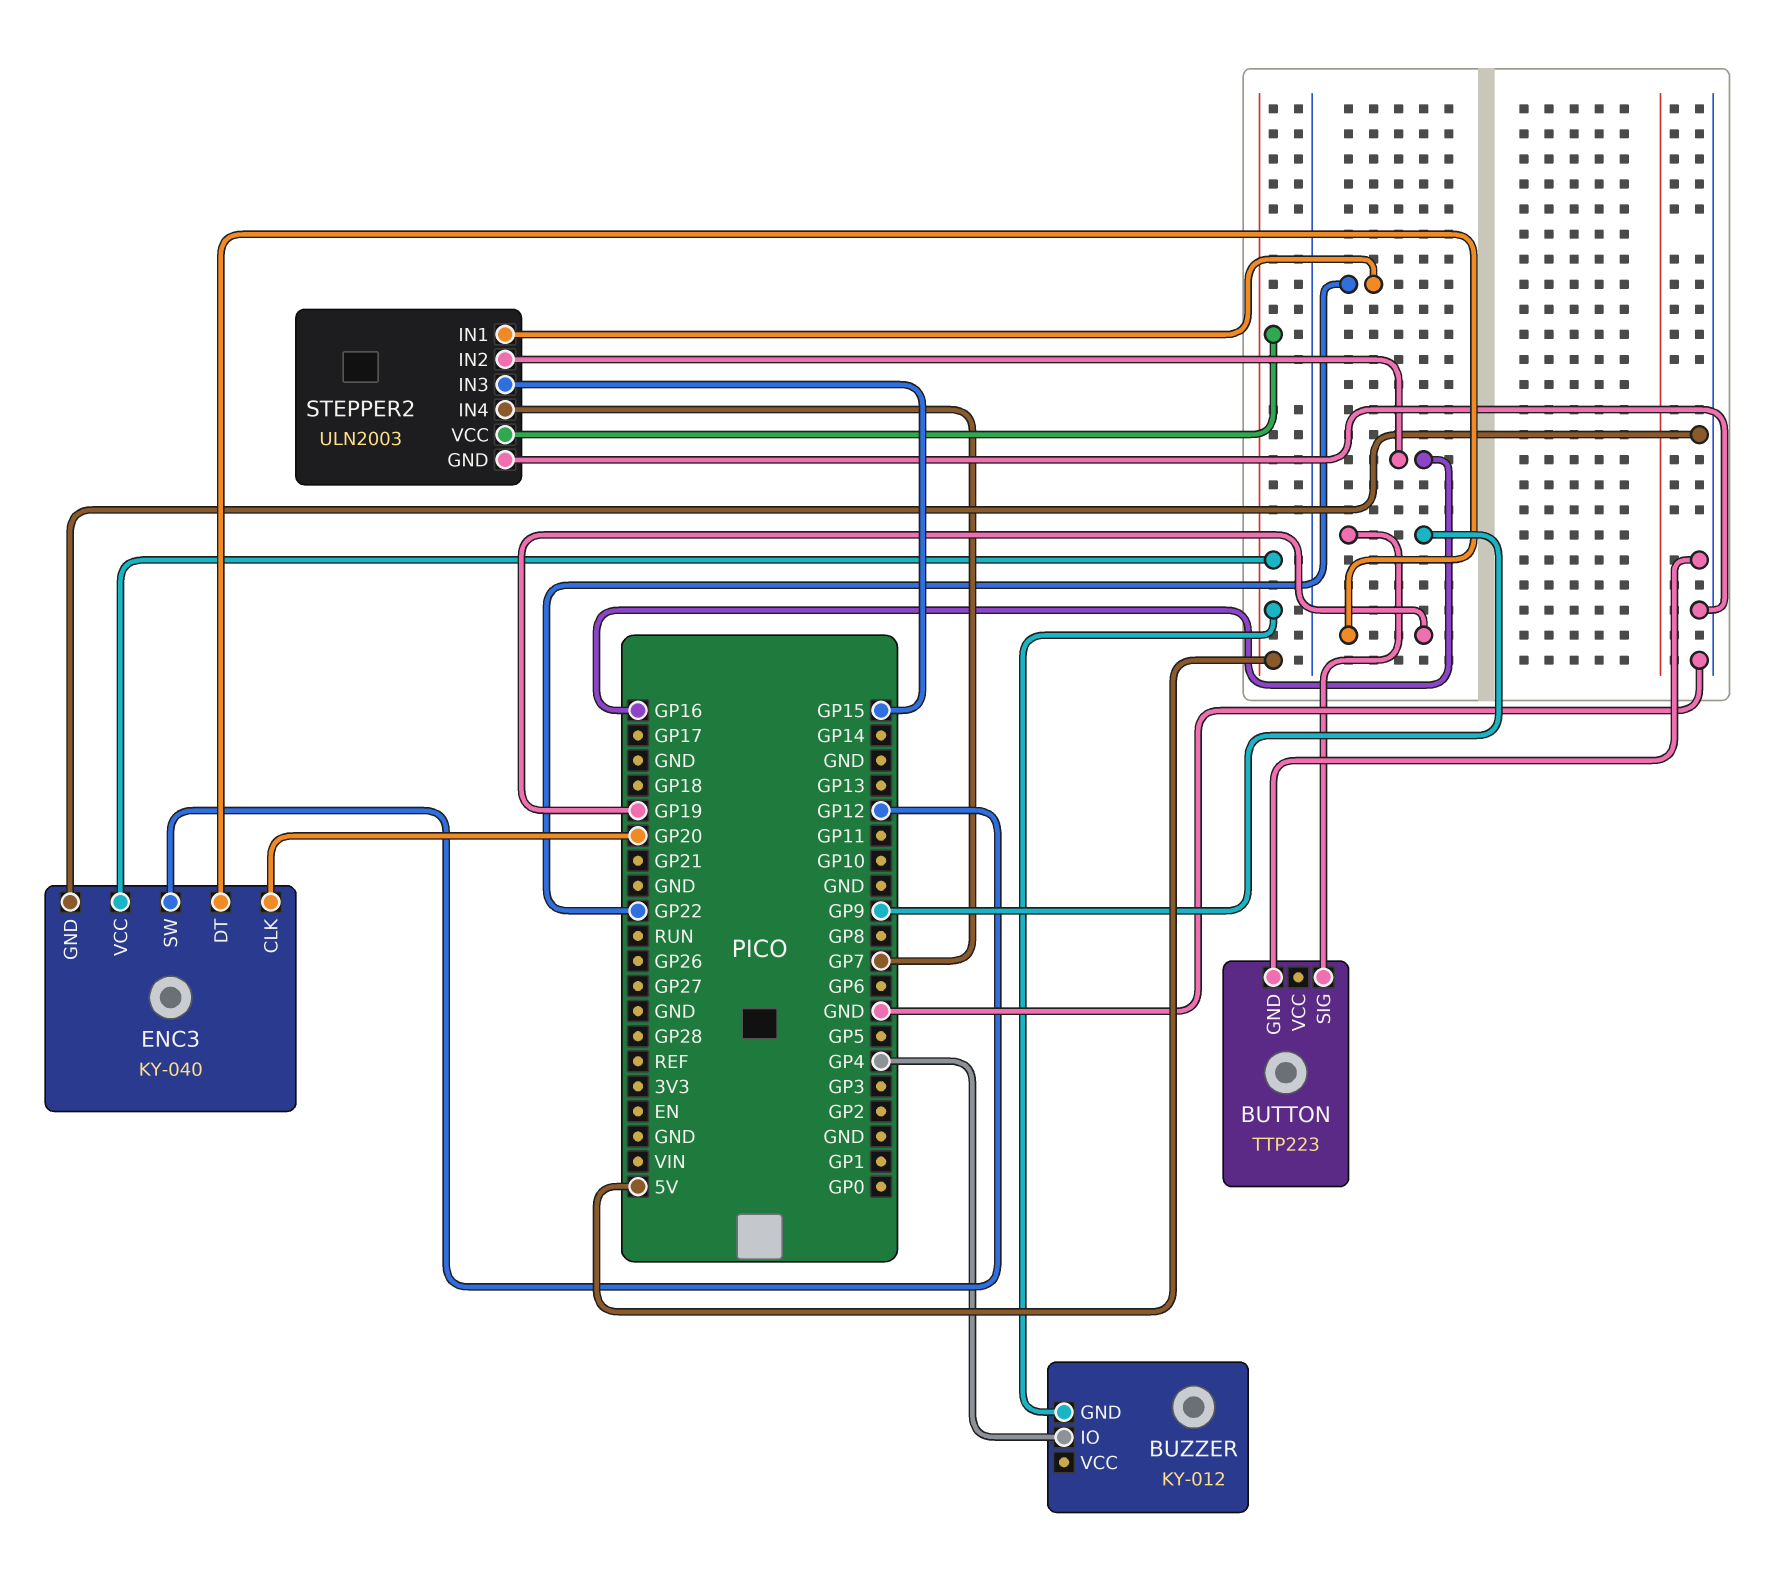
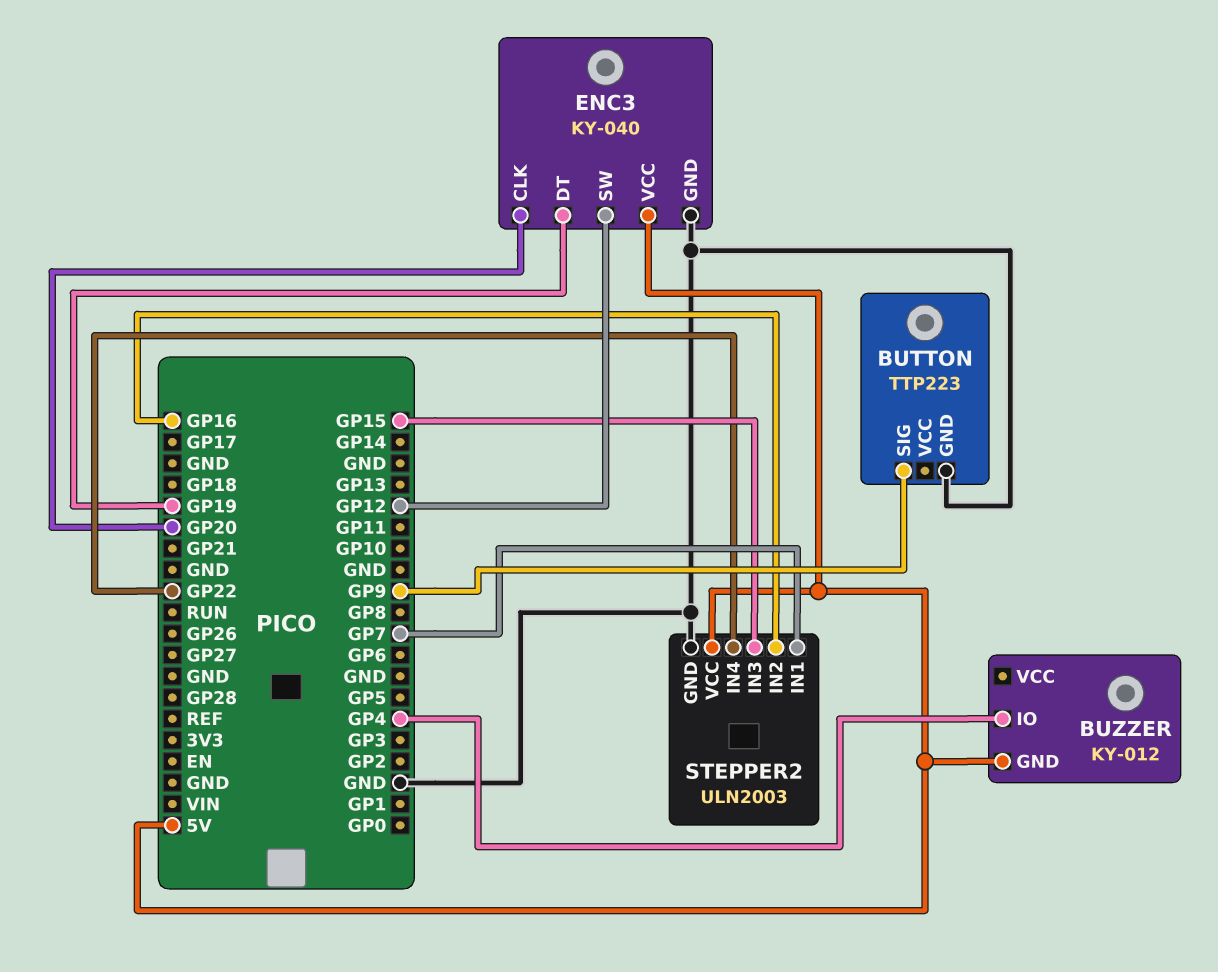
STEPPER2 pin IN1: GP22 -> GP7
STEPPER2 pin IN4: GP7 -> GP22

